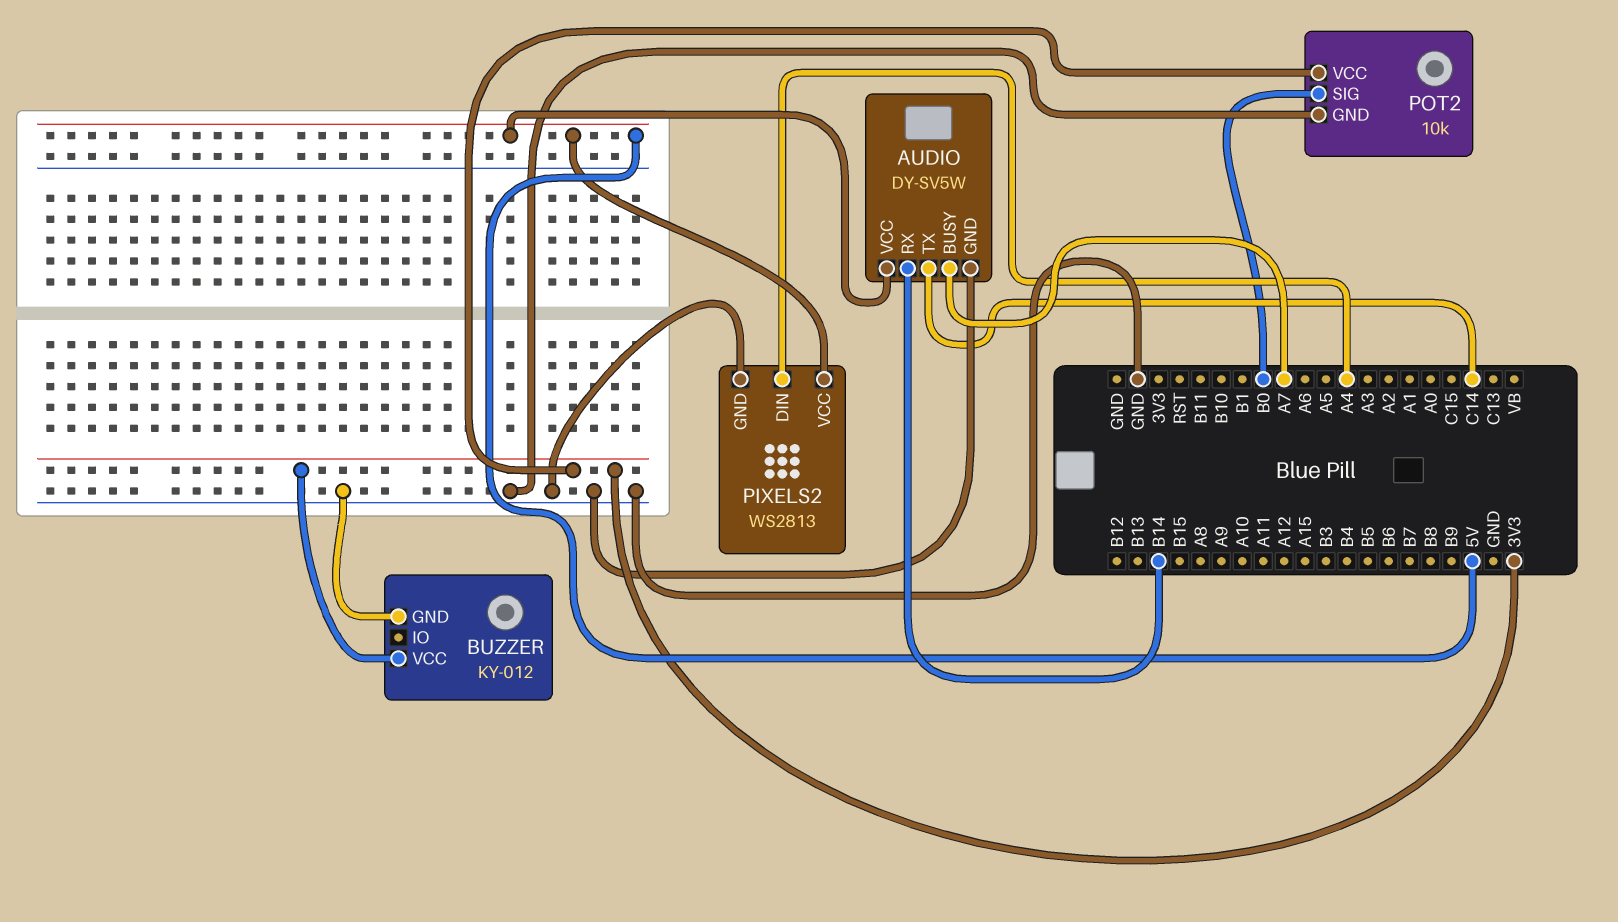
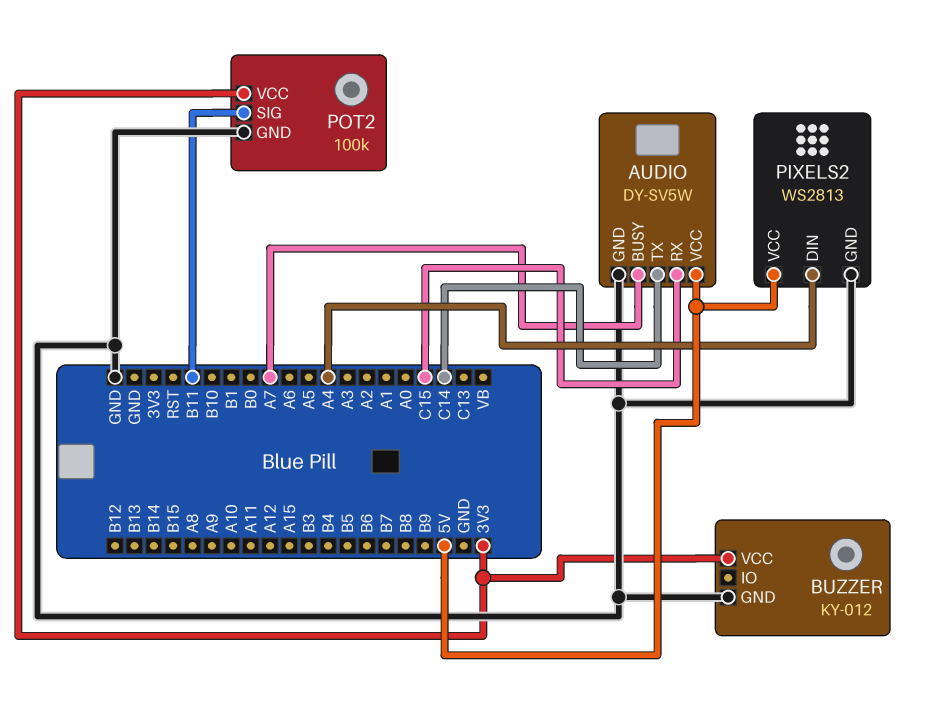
AUDIO pin RX: B14 -> C15
POT2: 10k -> 100k
POT2 pin SIG: B0 -> B11

